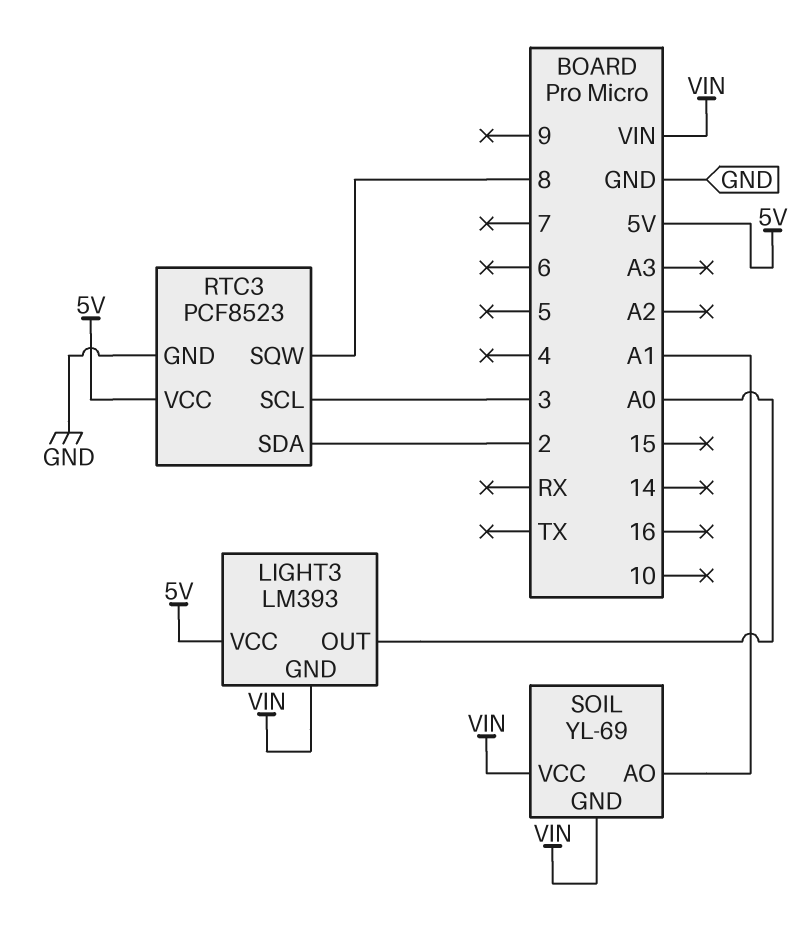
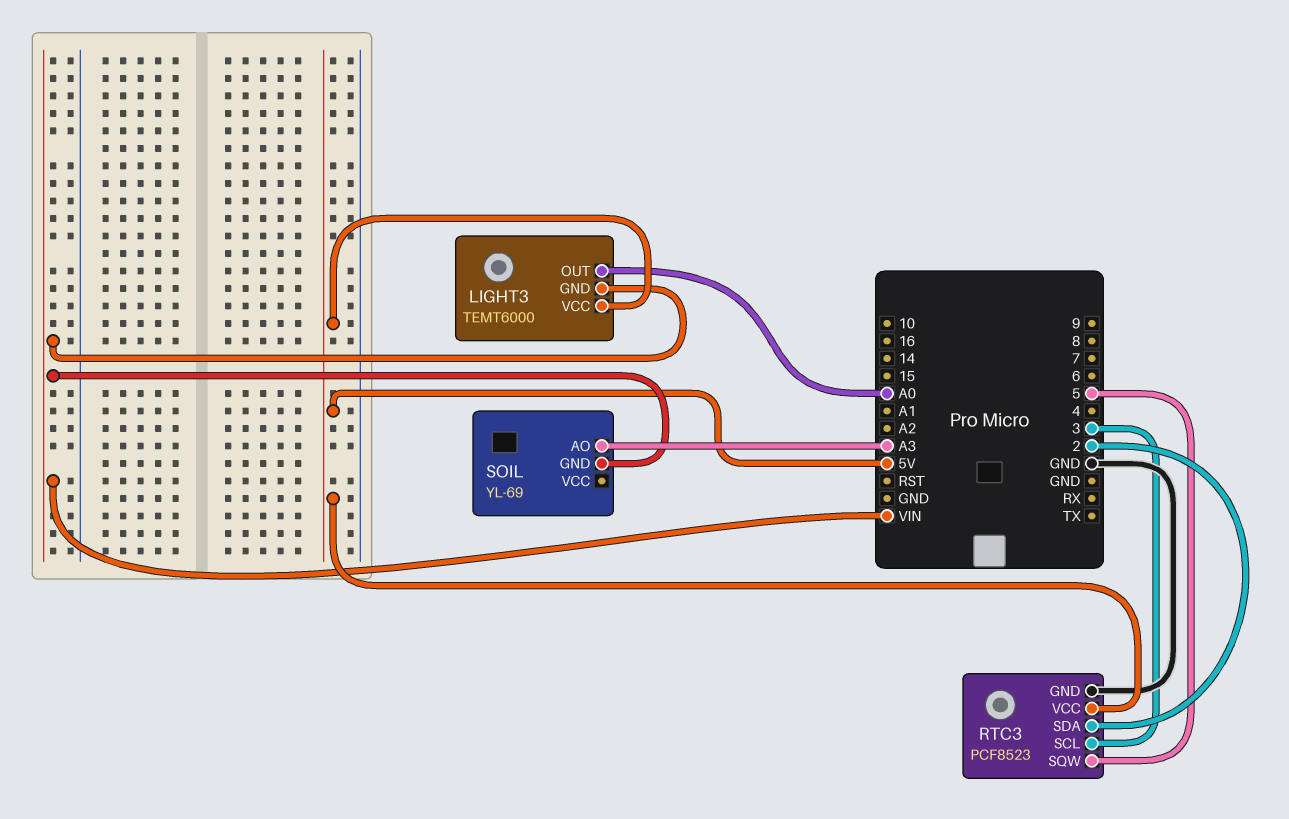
LIGHT3: LM393 -> TEMT6000
RTC3 pin SQW: 8 -> 5
SOIL pin AO: A1 -> A3
SOIL pin VCC: VIN -> none

